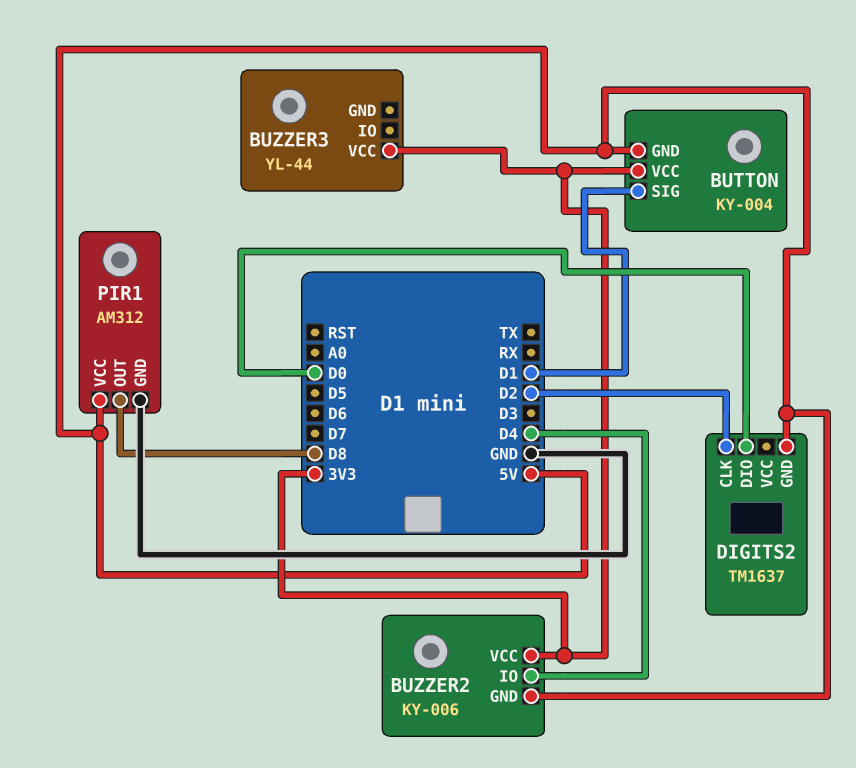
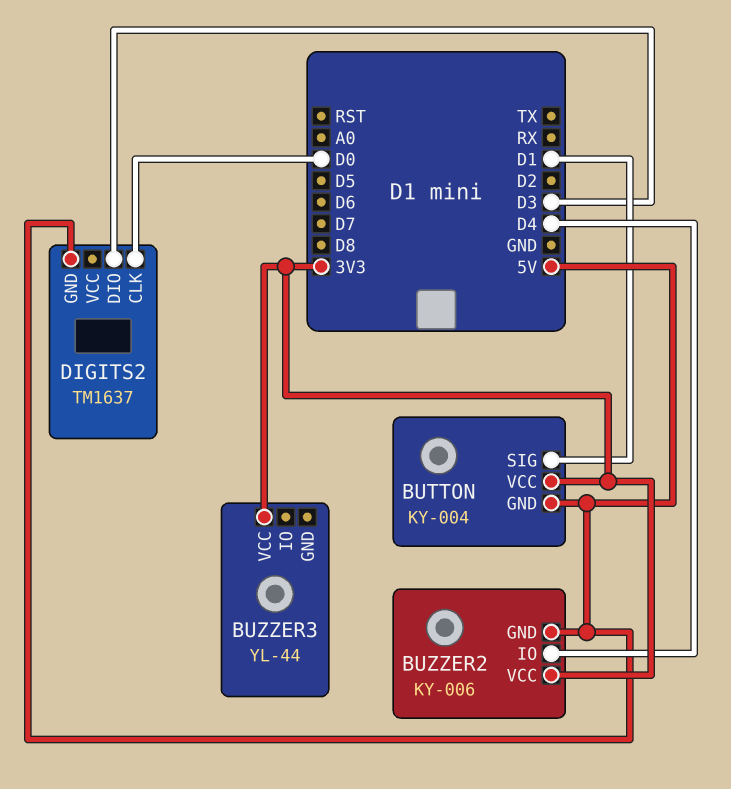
DIGITS2 pin CLK: D2 -> D0
DIGITS2 pin DIO: D0 -> D3
PIR1: AM312 -> none
PIR1 pin GND: GND -> none
PIR1 pin OUT: D8 -> none
PIR1 pin VCC: 5V -> none

